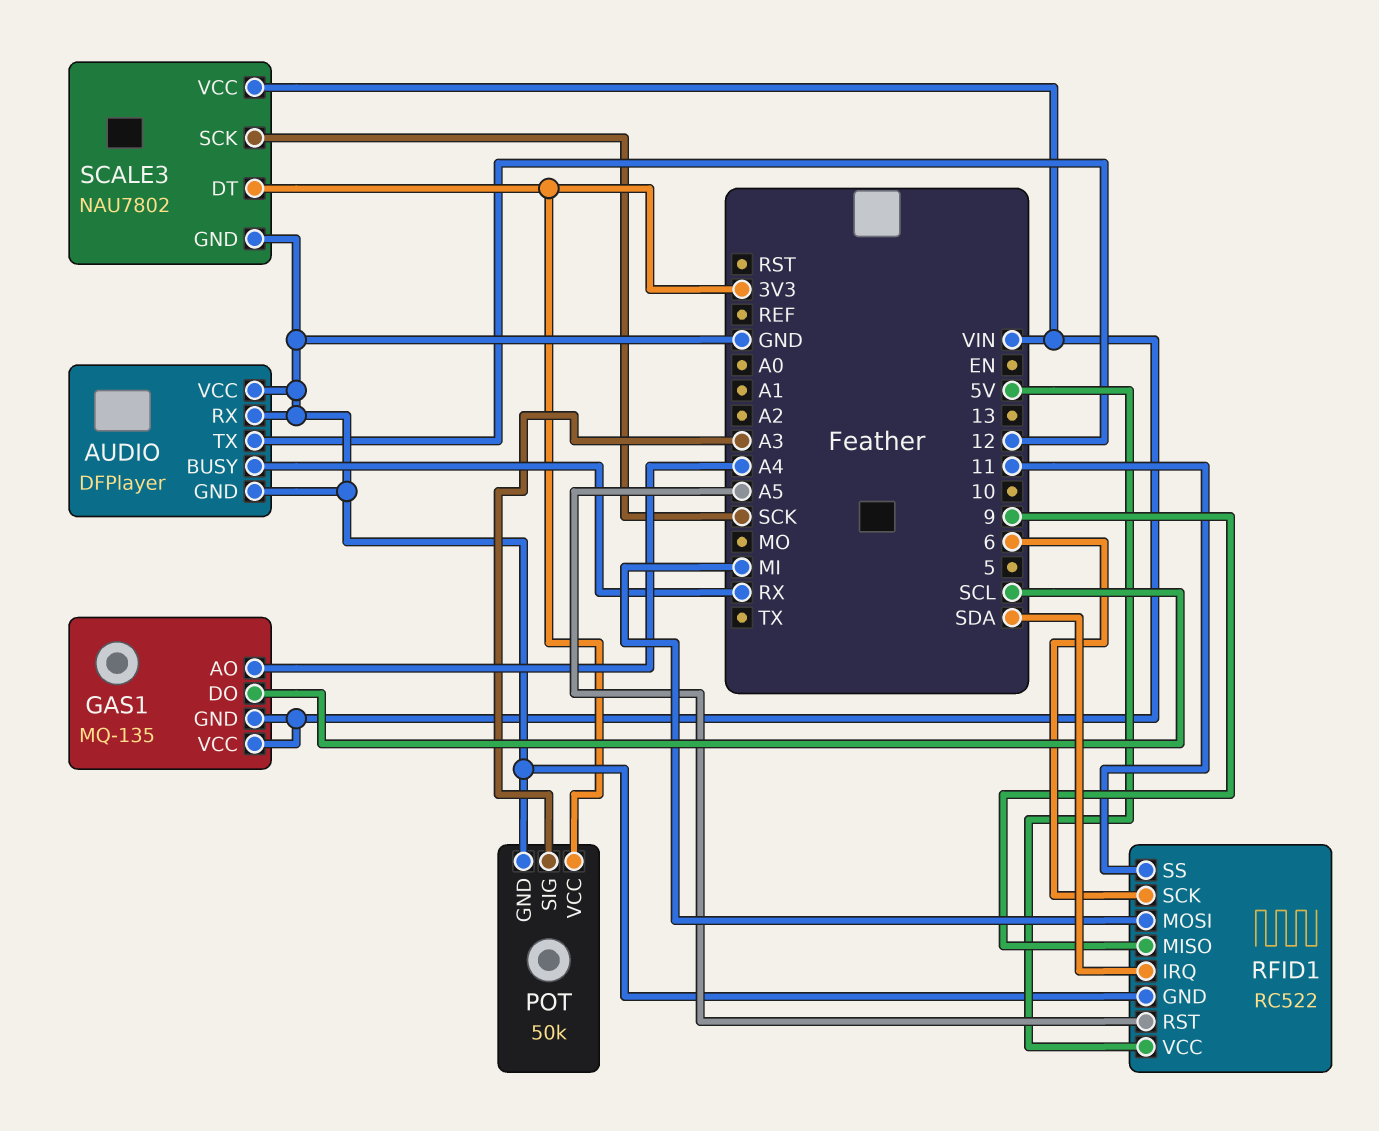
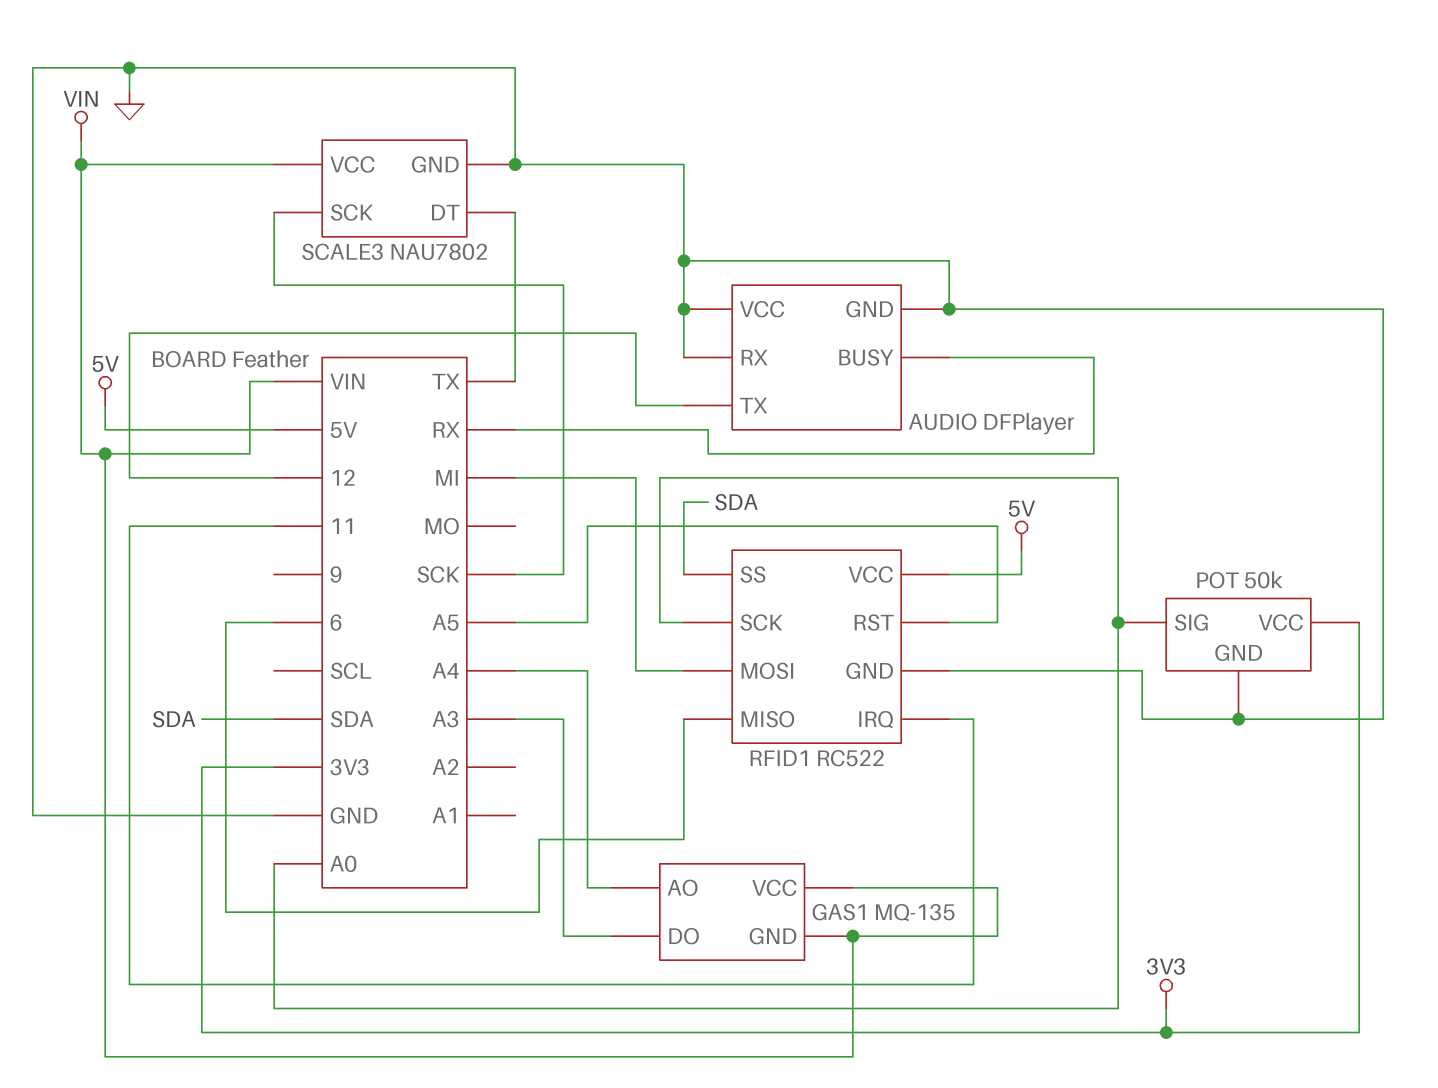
GAS1 pin DO: SCL -> A3
POT pin SIG: A3 -> A0
RFID1 pin IRQ: SDA -> 11
RFID1 pin MISO: 9 -> 6
RFID1 pin SCK: 6 -> A0
RFID1 pin SS: 11 -> SDA
SCALE3 pin DT: 3V3 -> TX

